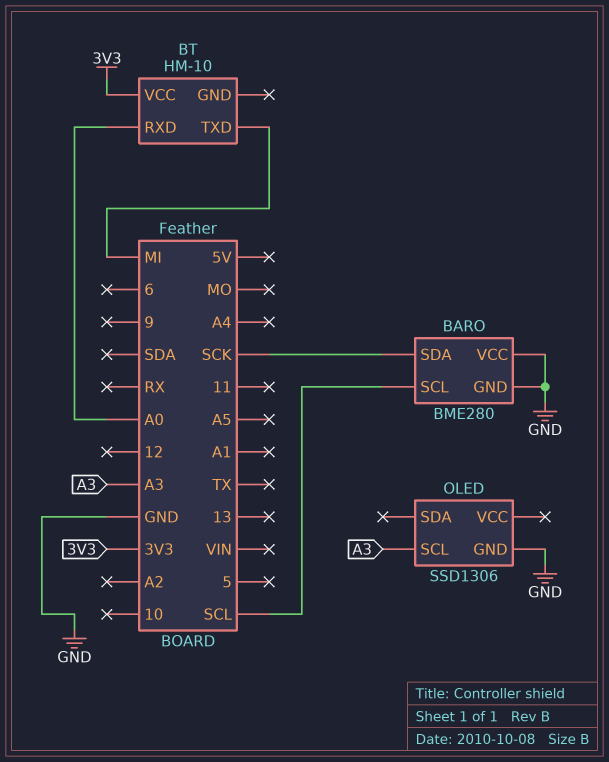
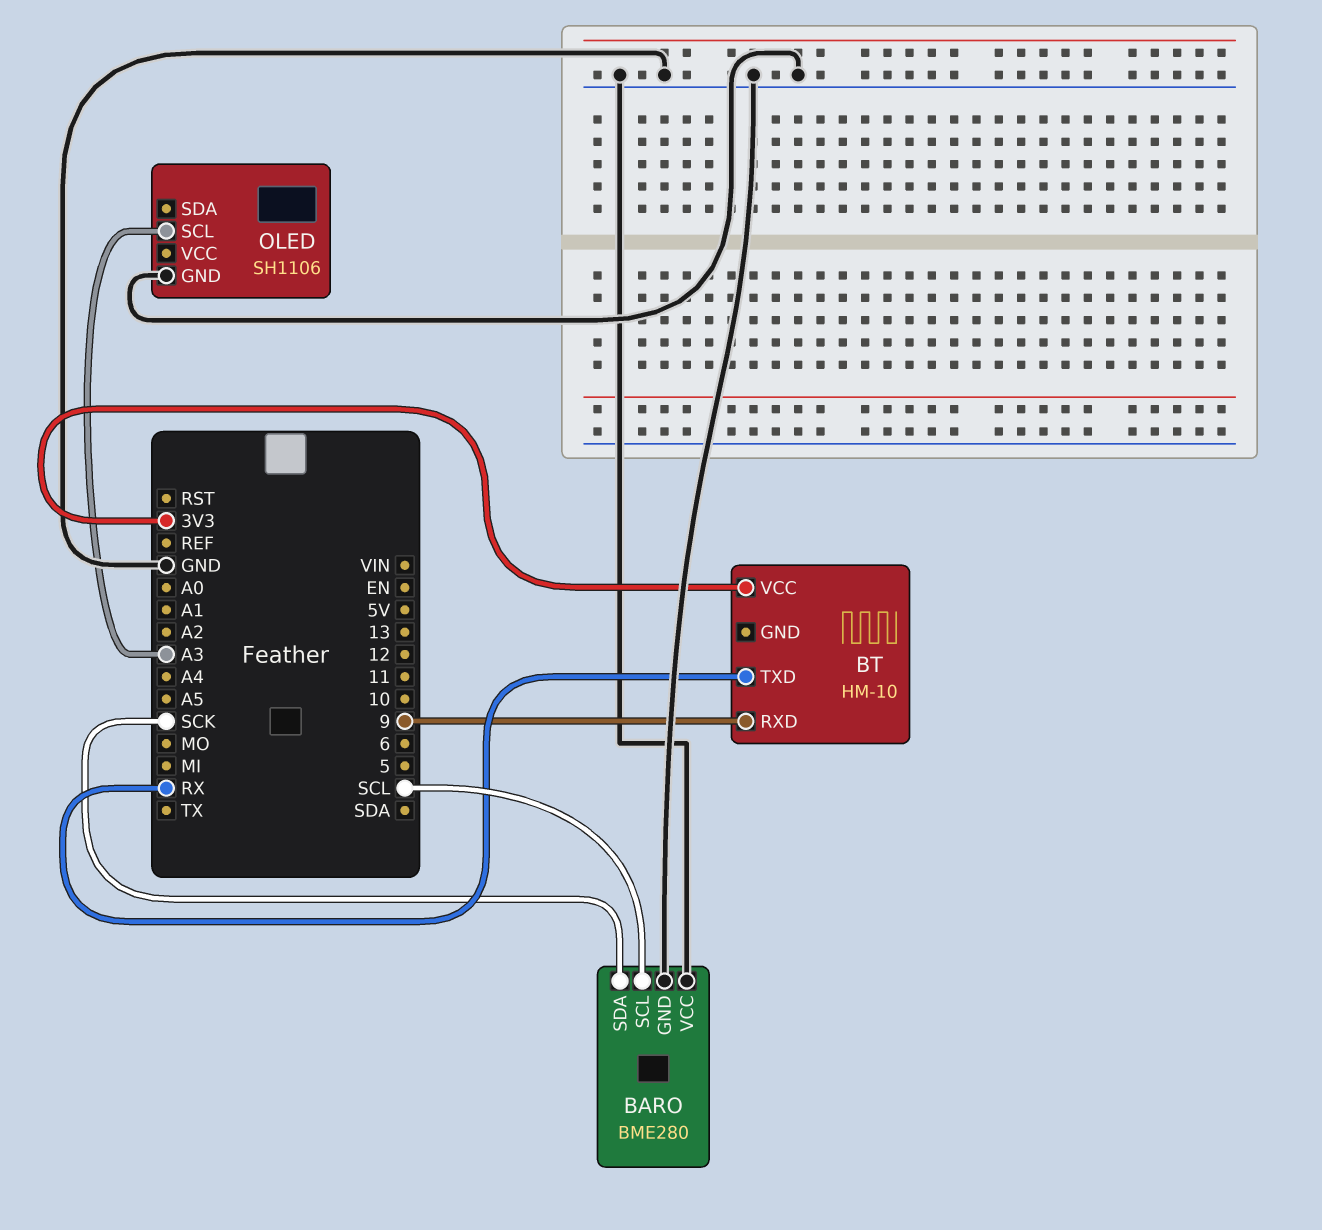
BT pin RXD: A0 -> 9
BT pin TXD: MI -> RX
OLED: SSD1306 -> SH1106

